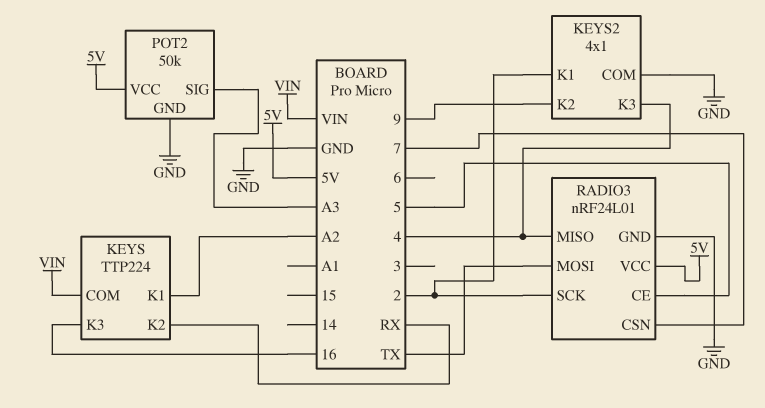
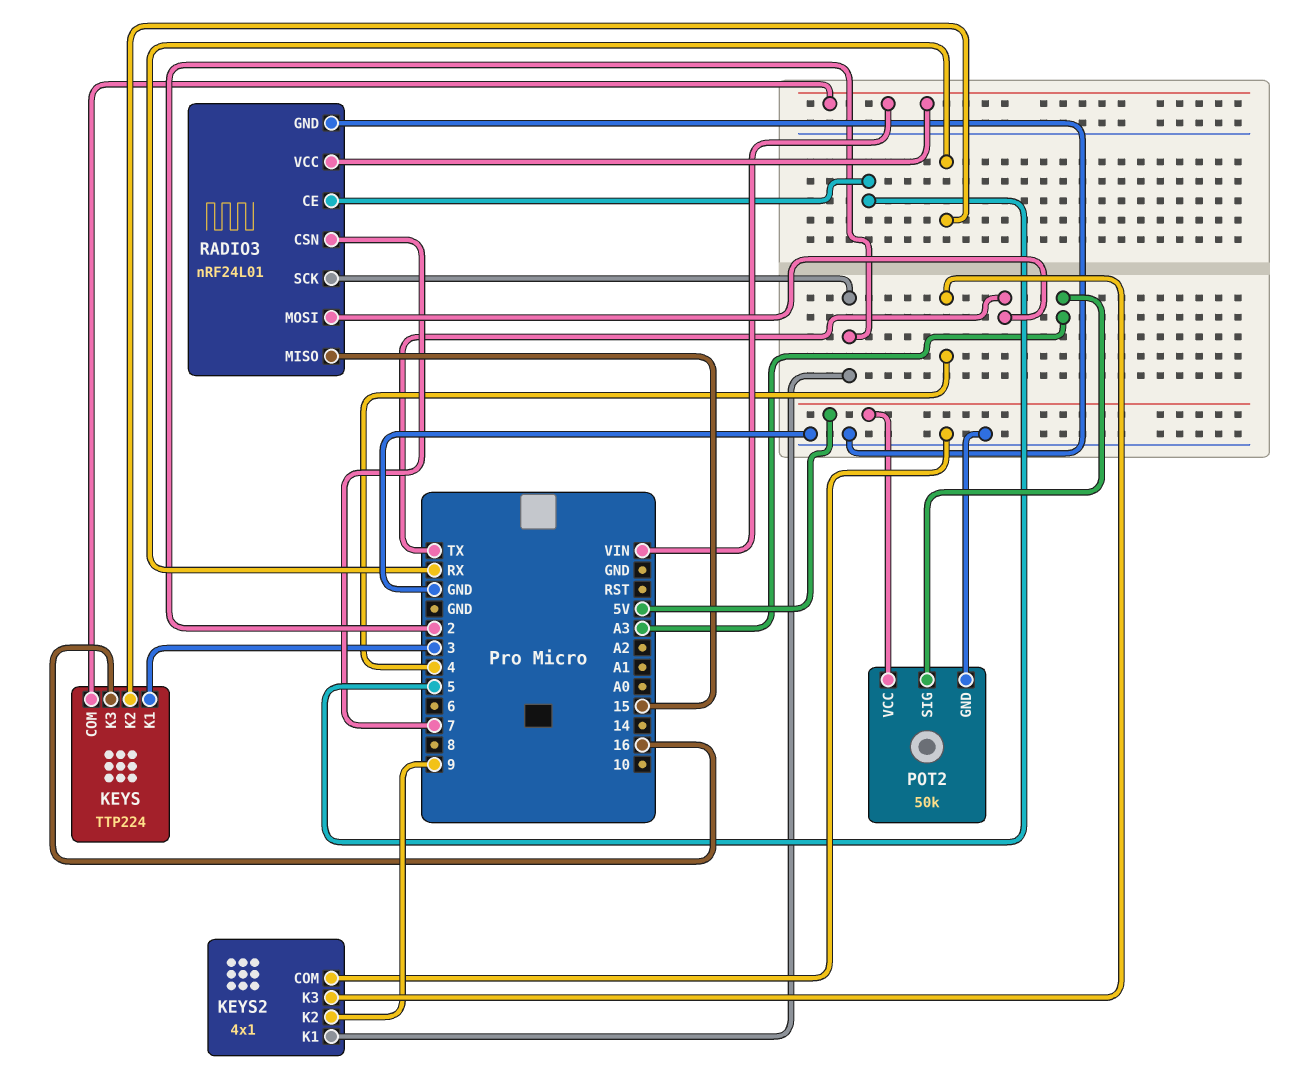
KEYS pin K1: A2 -> 3
RADIO3 pin MISO: 4 -> 15
RADIO3 pin VCC: 5V -> VIN

